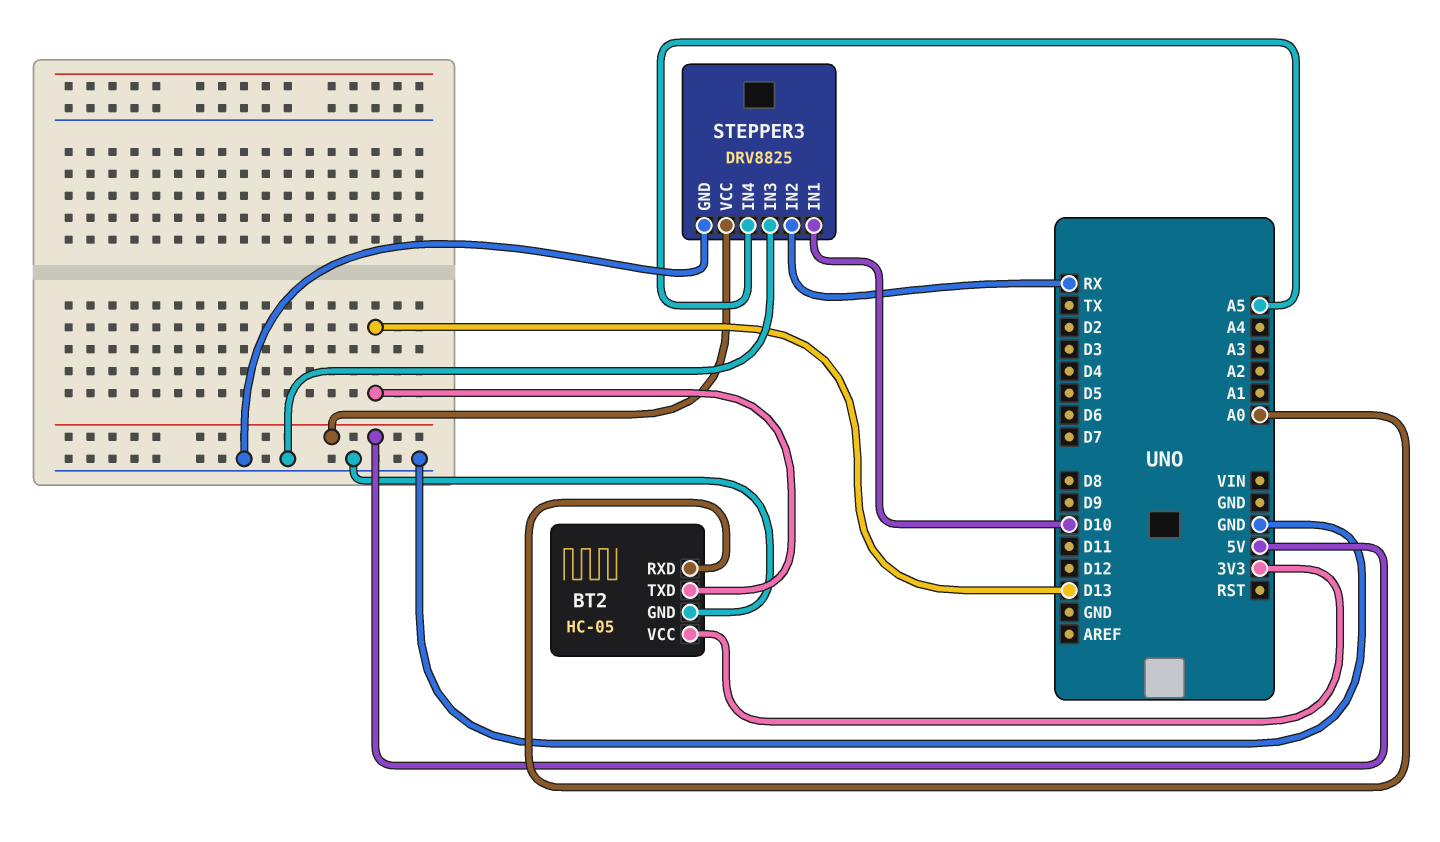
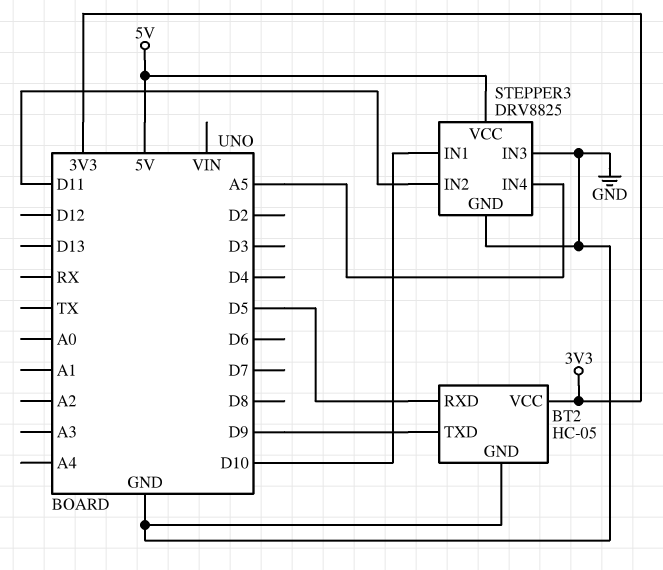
BT2 pin RXD: A0 -> D5
BT2 pin TXD: D13 -> D9
STEPPER3 pin IN2: RX -> D11

